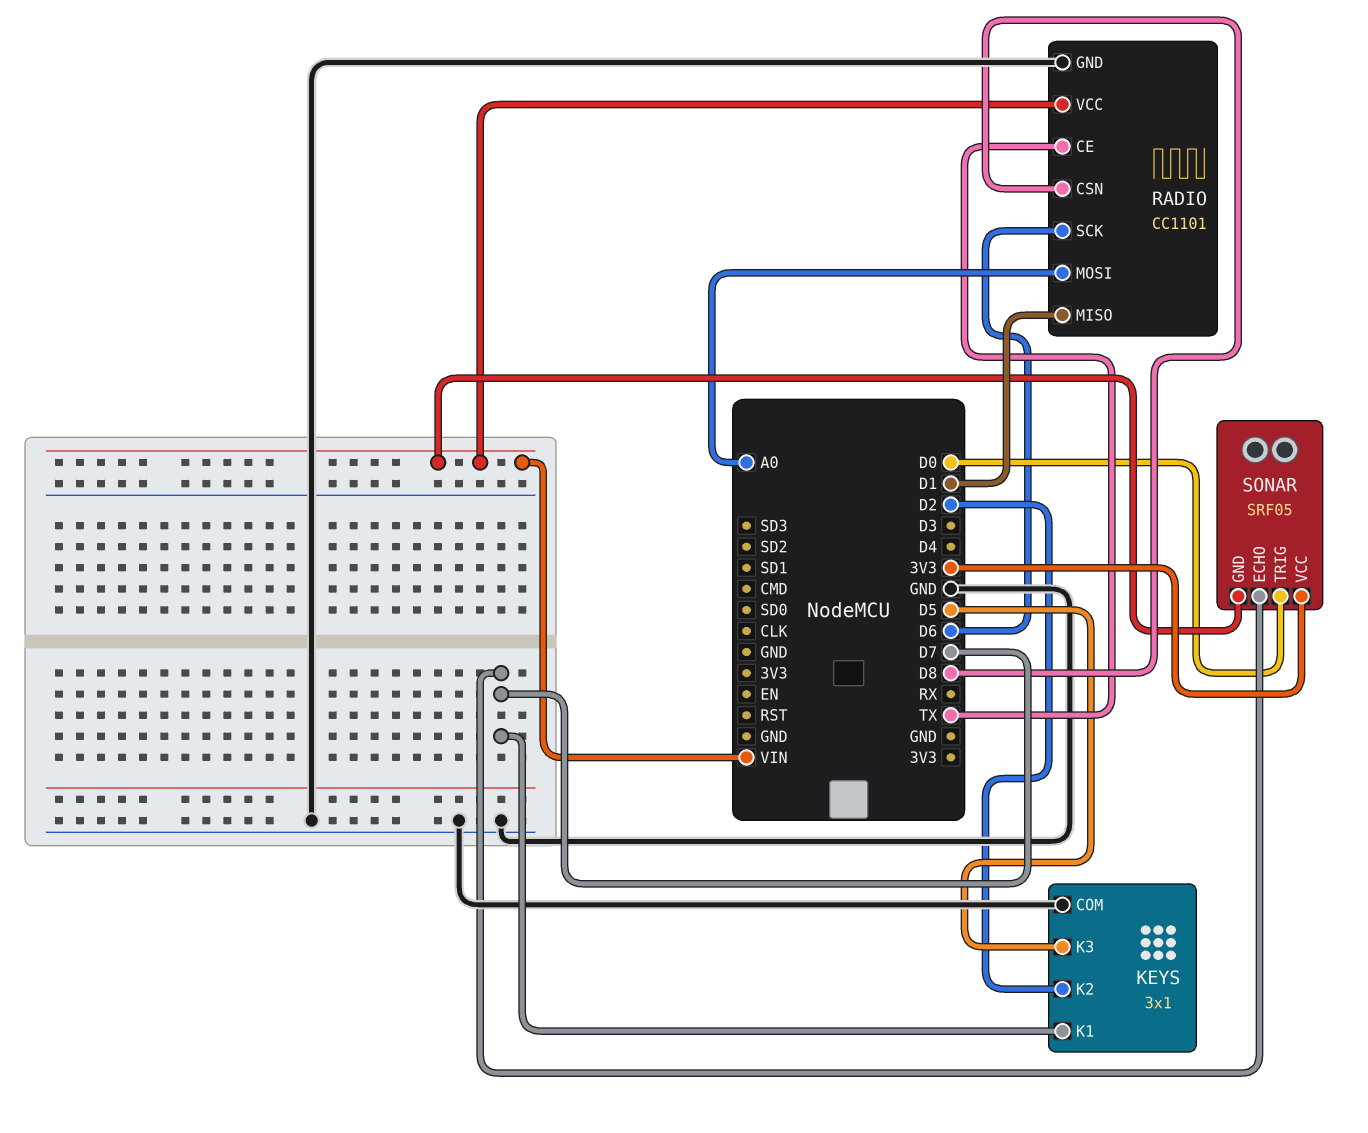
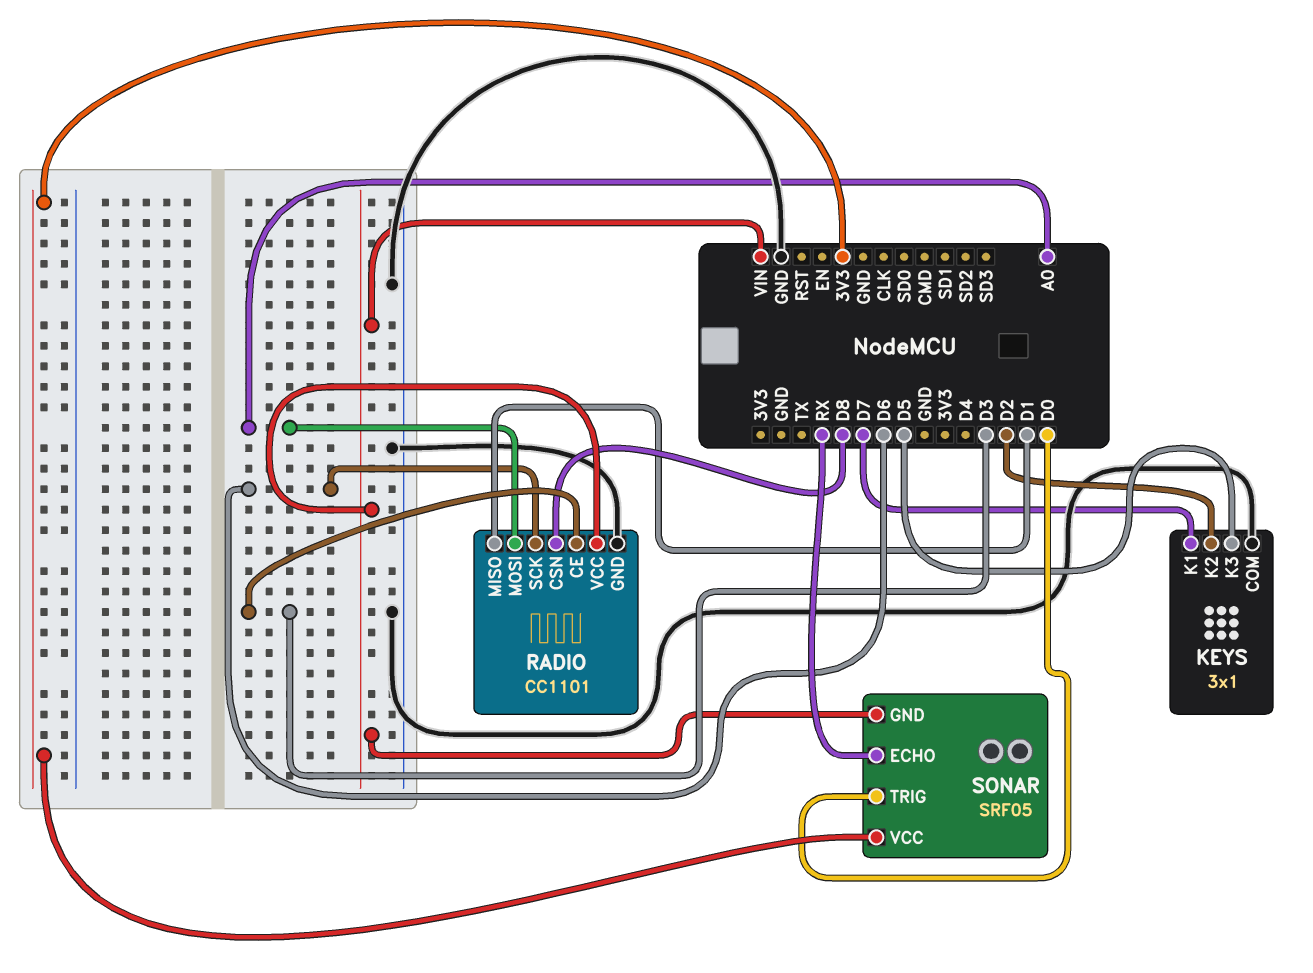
RADIO pin CE: TX -> D3
SONAR pin ECHO: D7 -> RX

